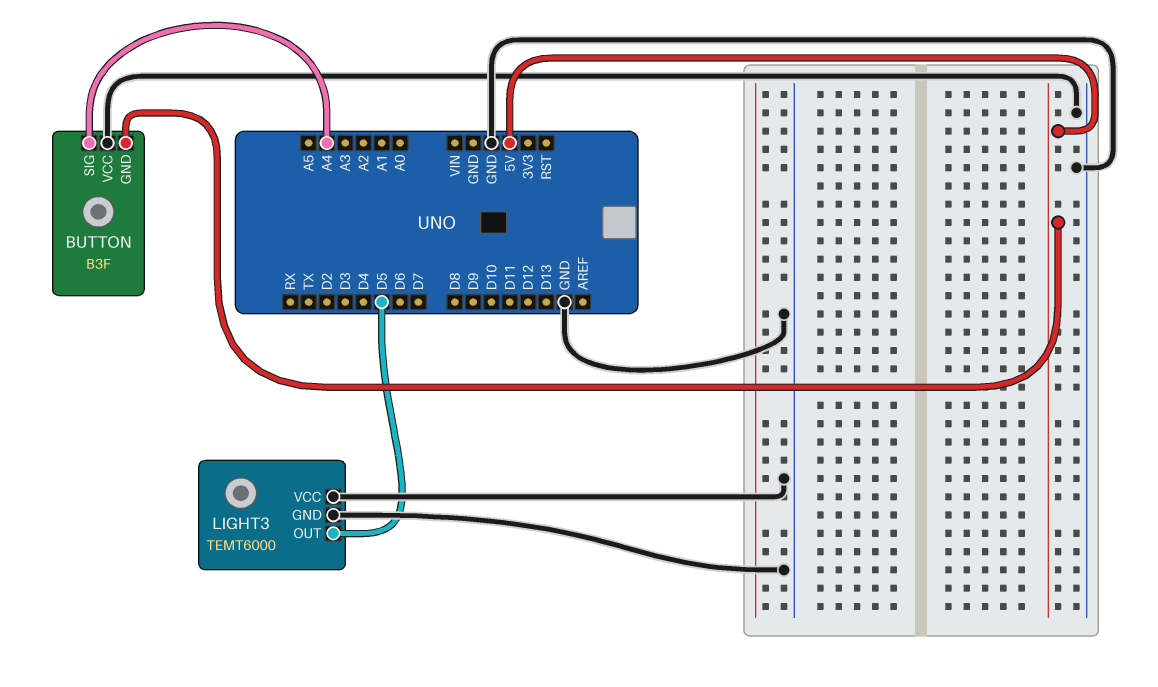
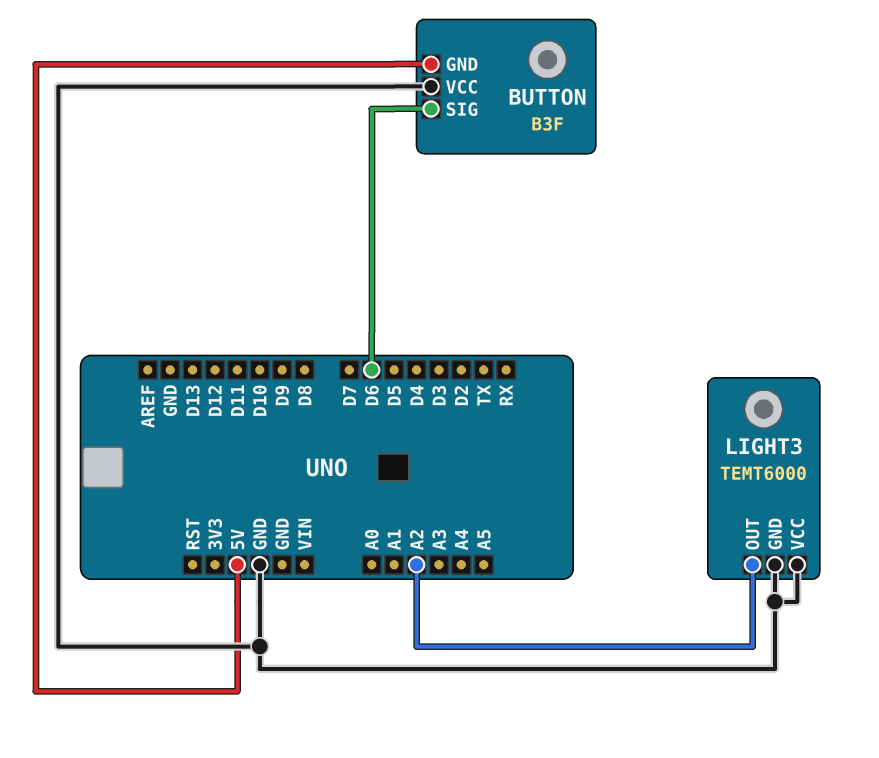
BUTTON pin SIG: A4 -> D6
LIGHT3 pin OUT: D5 -> A2

